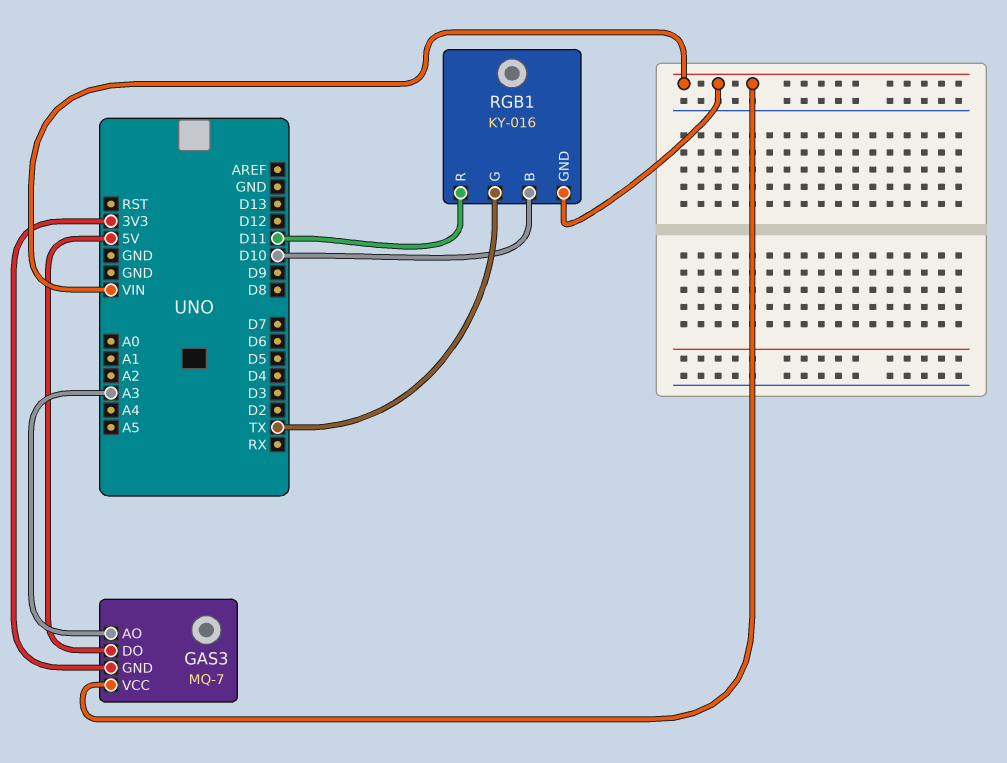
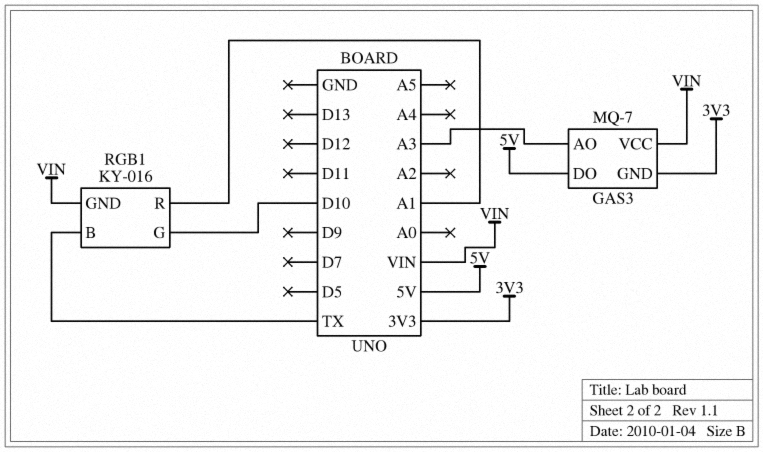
RGB1 pin B: D10 -> TX
RGB1 pin G: TX -> D10
RGB1 pin R: D11 -> A1

